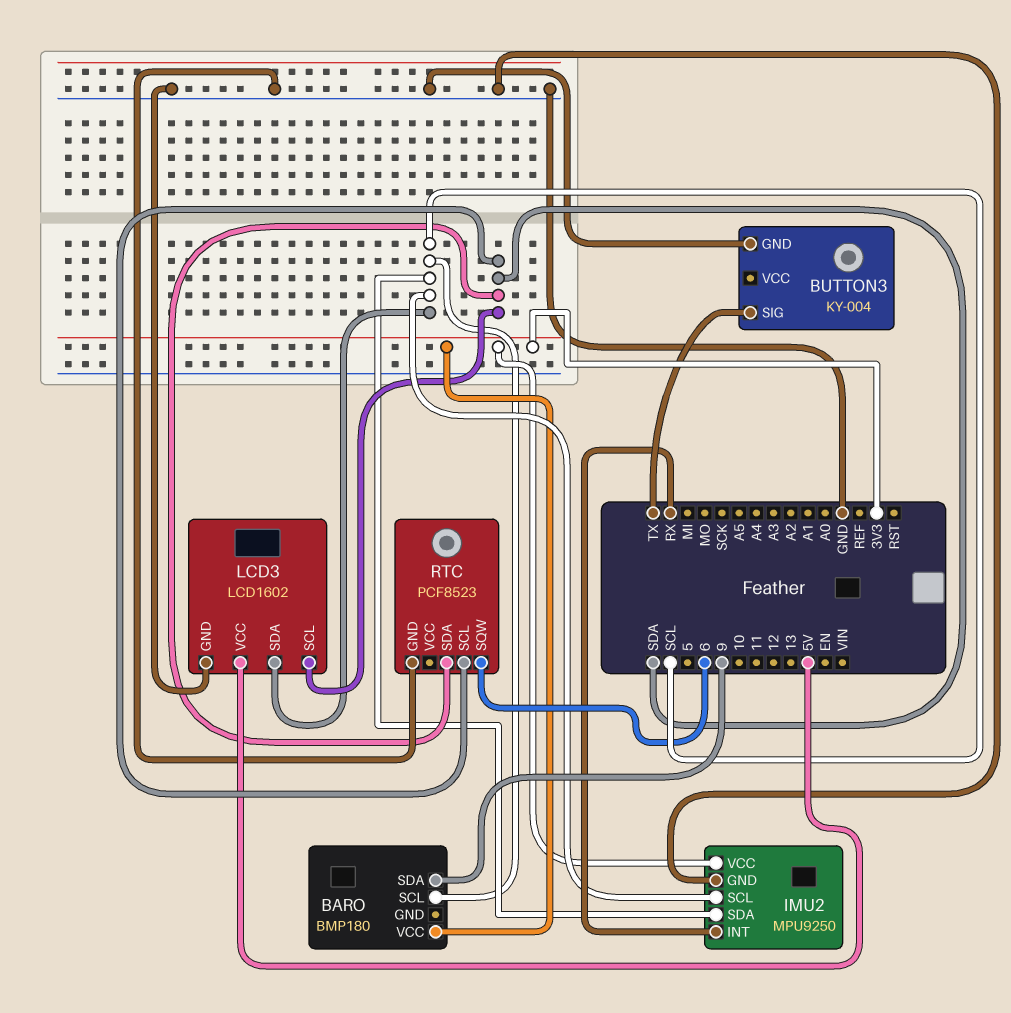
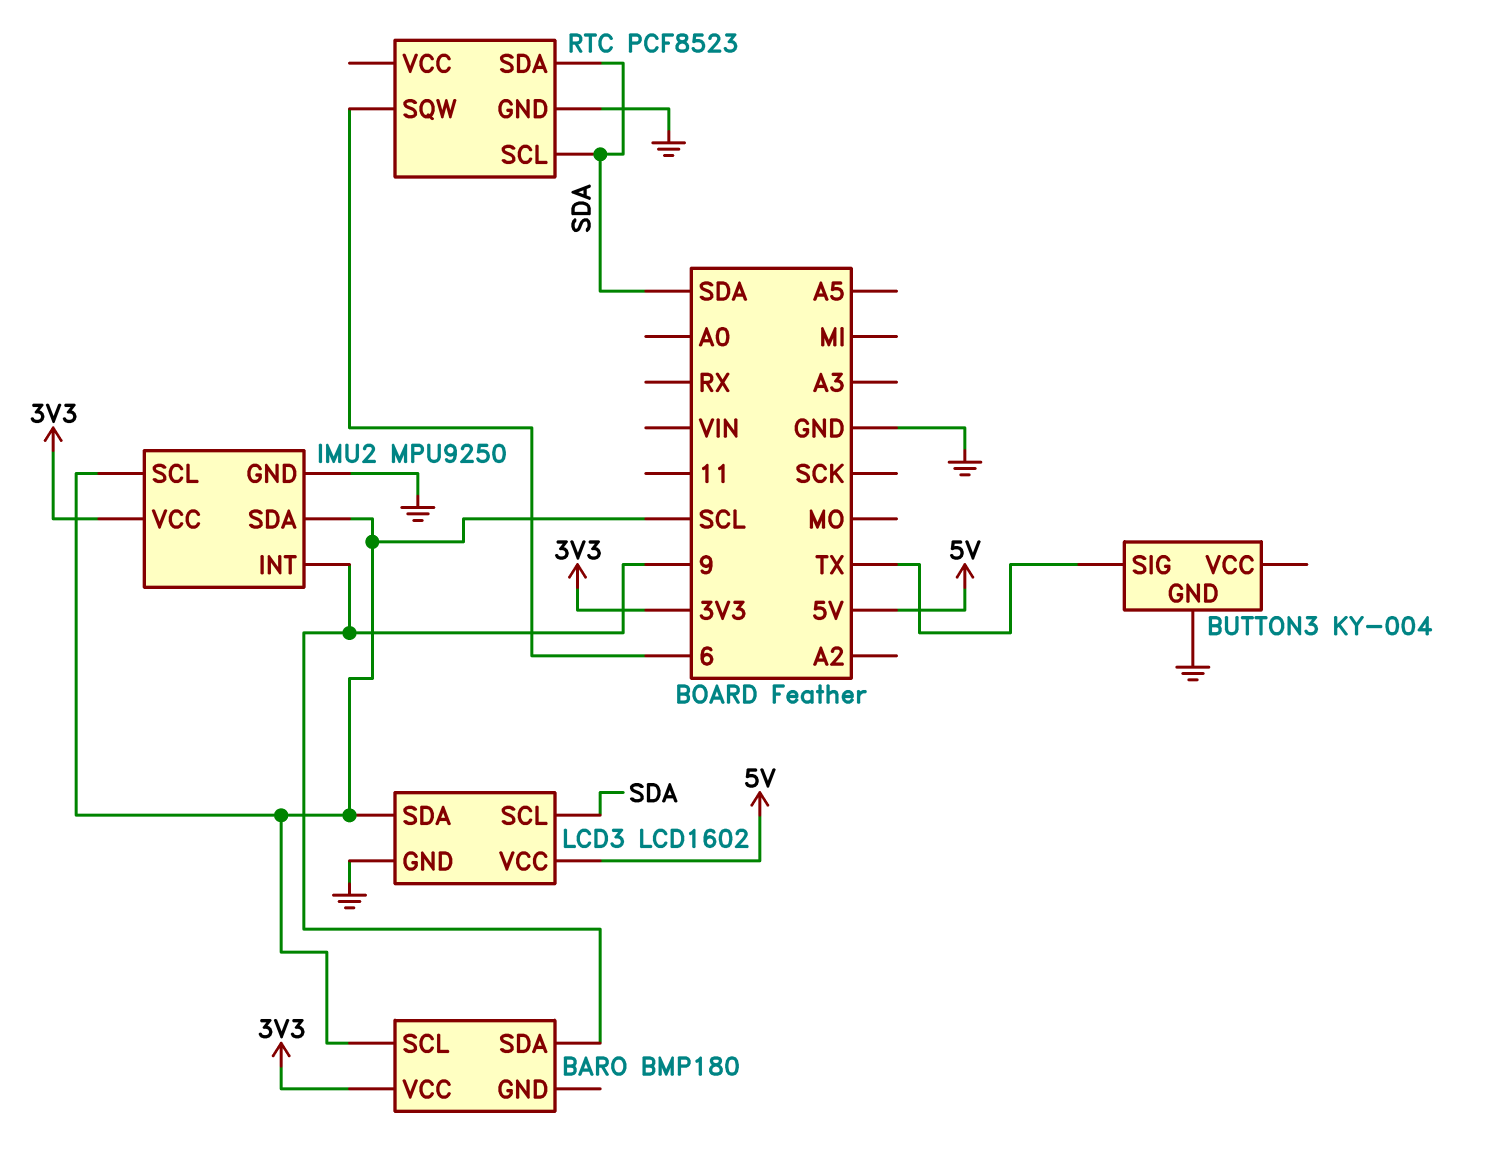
IMU2 pin INT: RX -> 9

